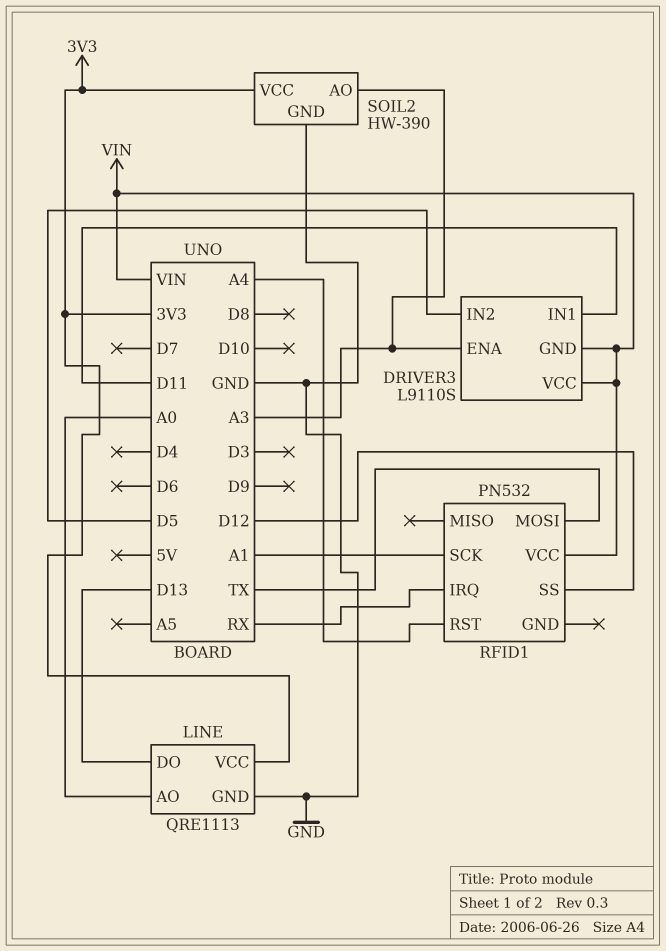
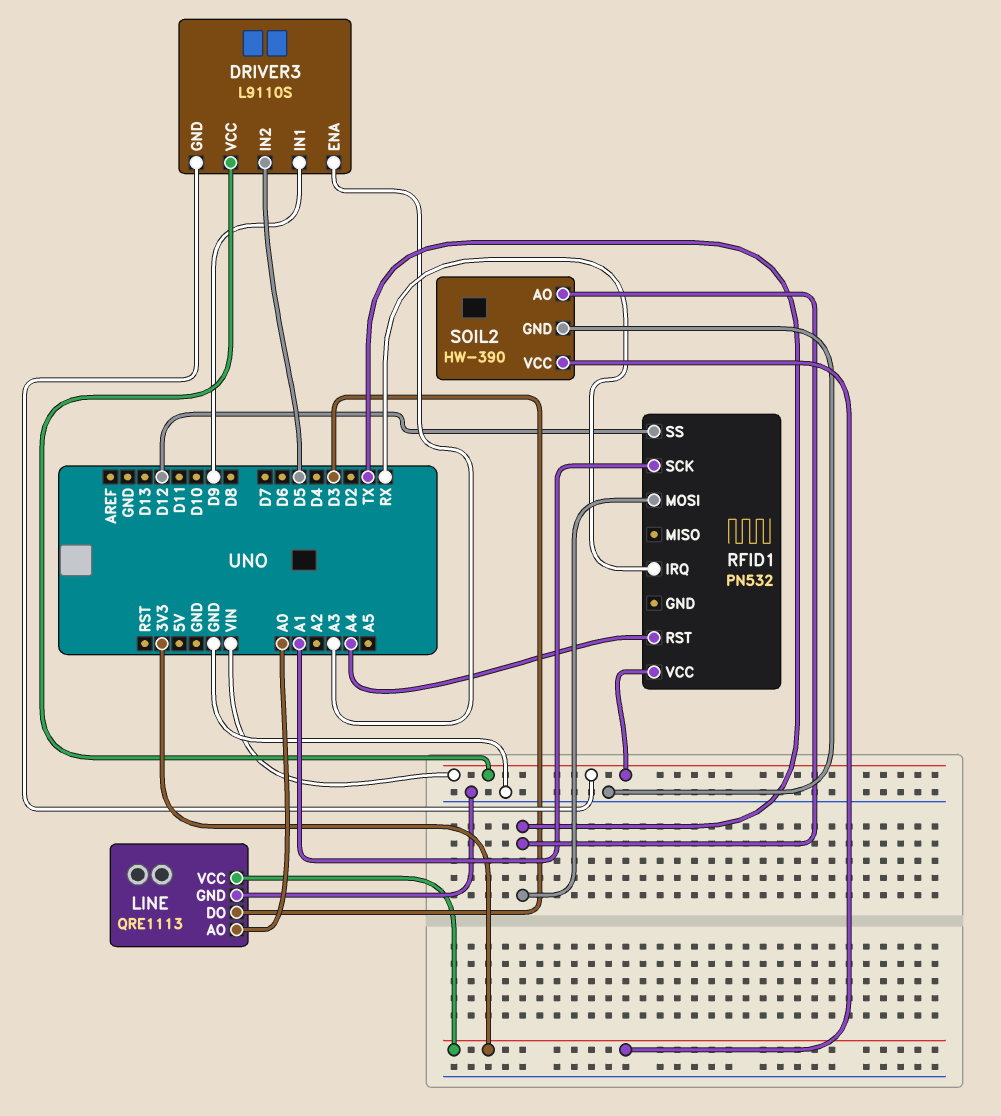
DRIVER3 pin IN1: D11 -> D9
LINE pin DO: D13 -> D3
SOIL2 pin AO: A3 -> TX

